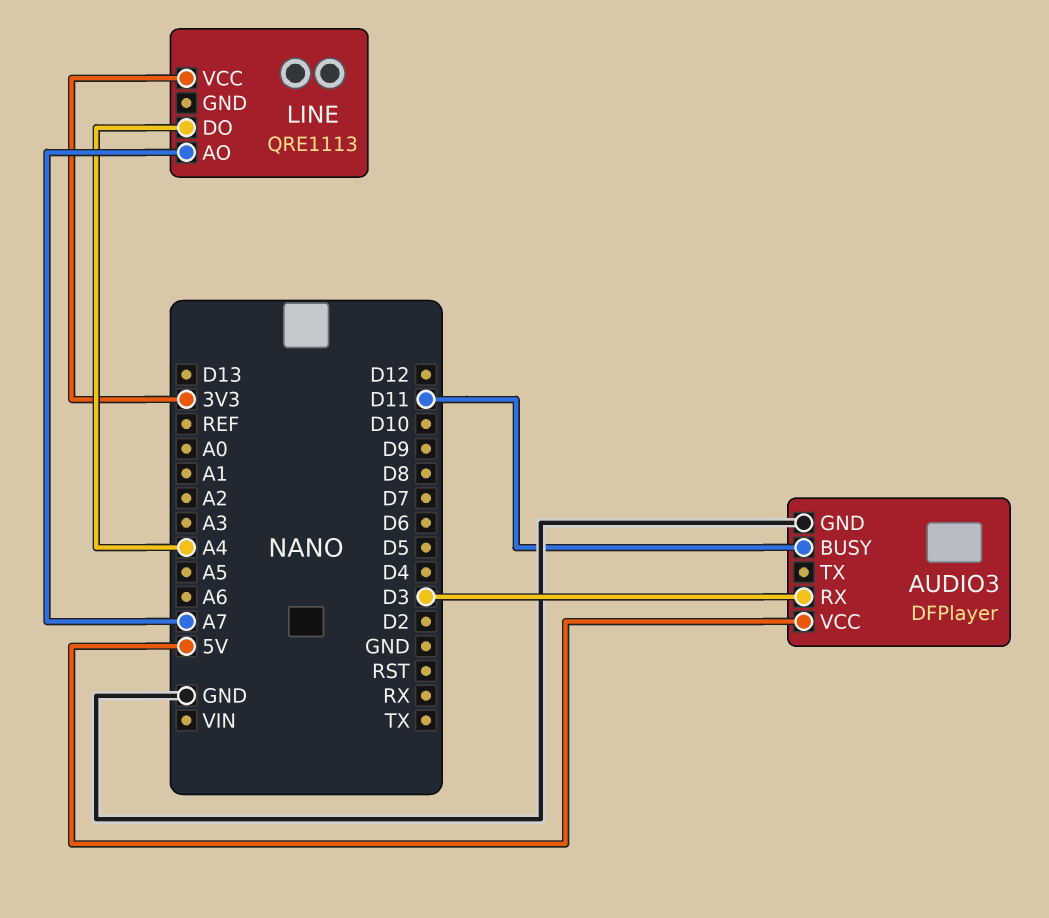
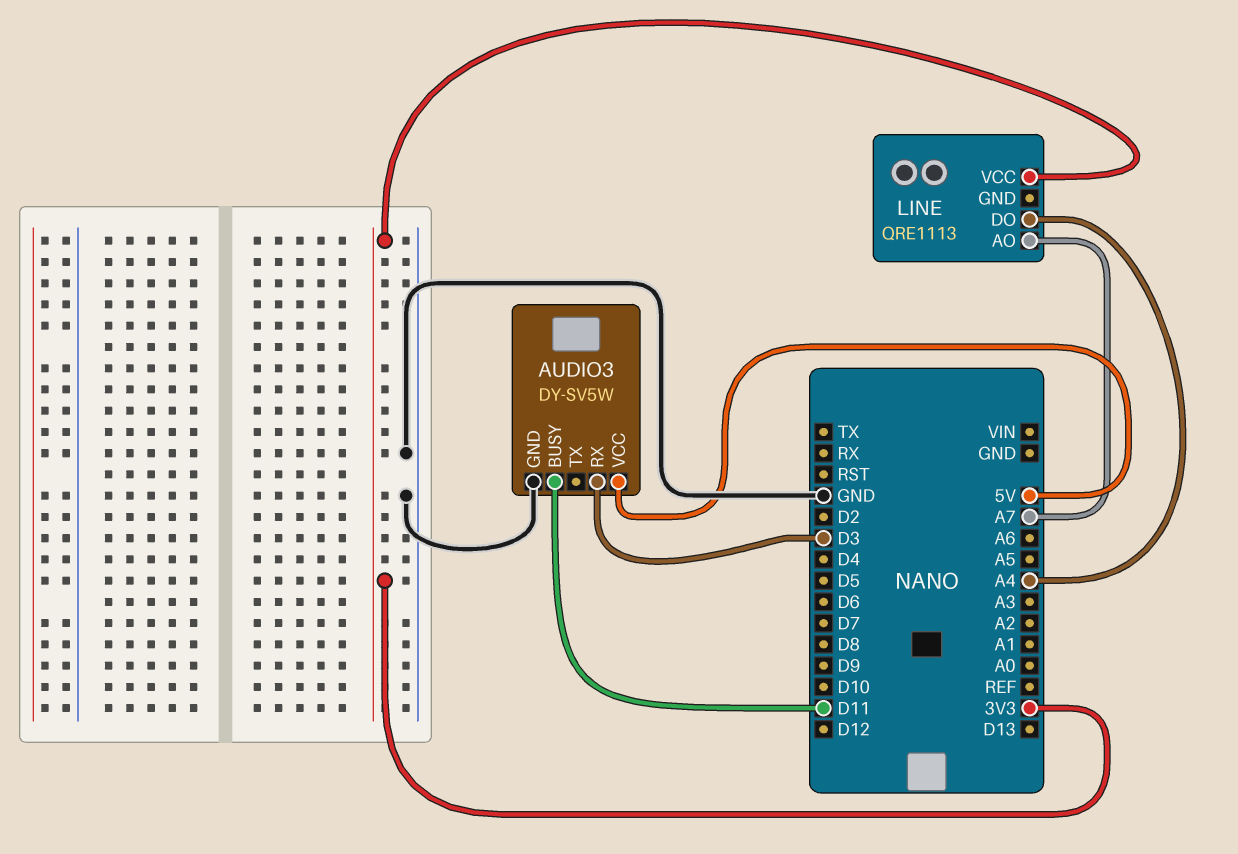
AUDIO3: DFPlayer -> DY-SV5W

